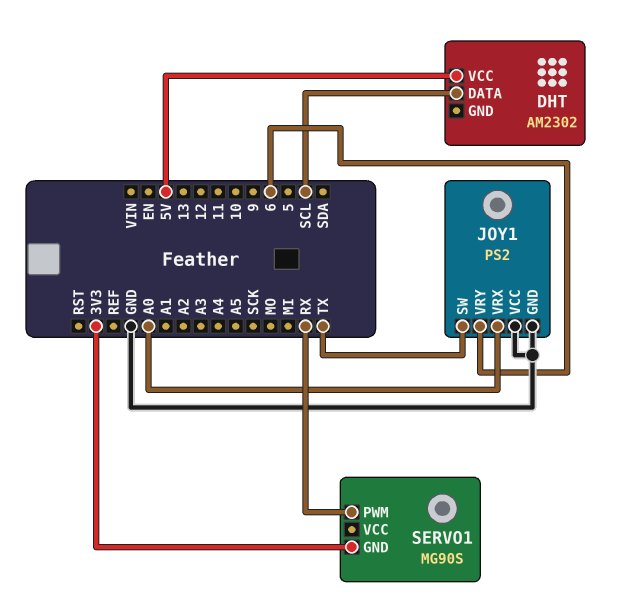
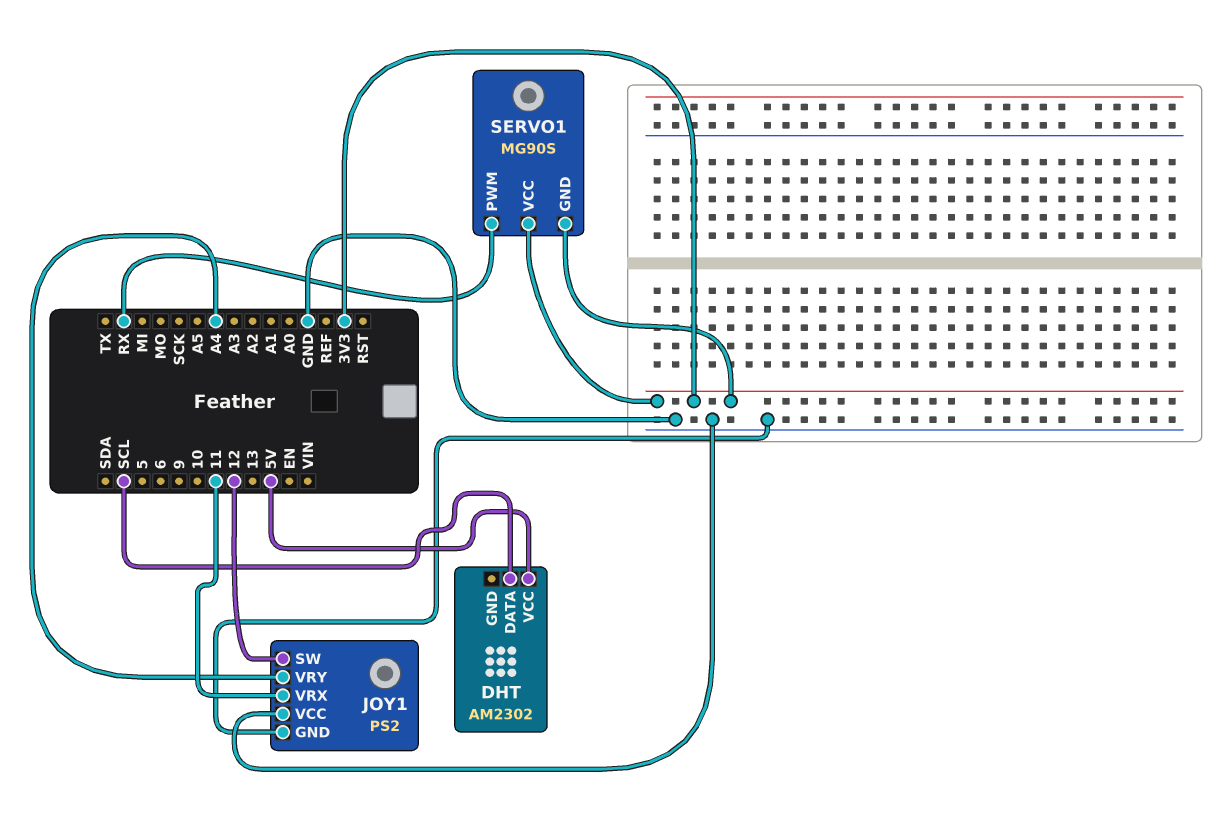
JOY1 pin SW: TX -> 12
JOY1 pin VRX: A0 -> 11
JOY1 pin VRY: 6 -> A4
SERVO1 pin VCC: none -> 3V3

